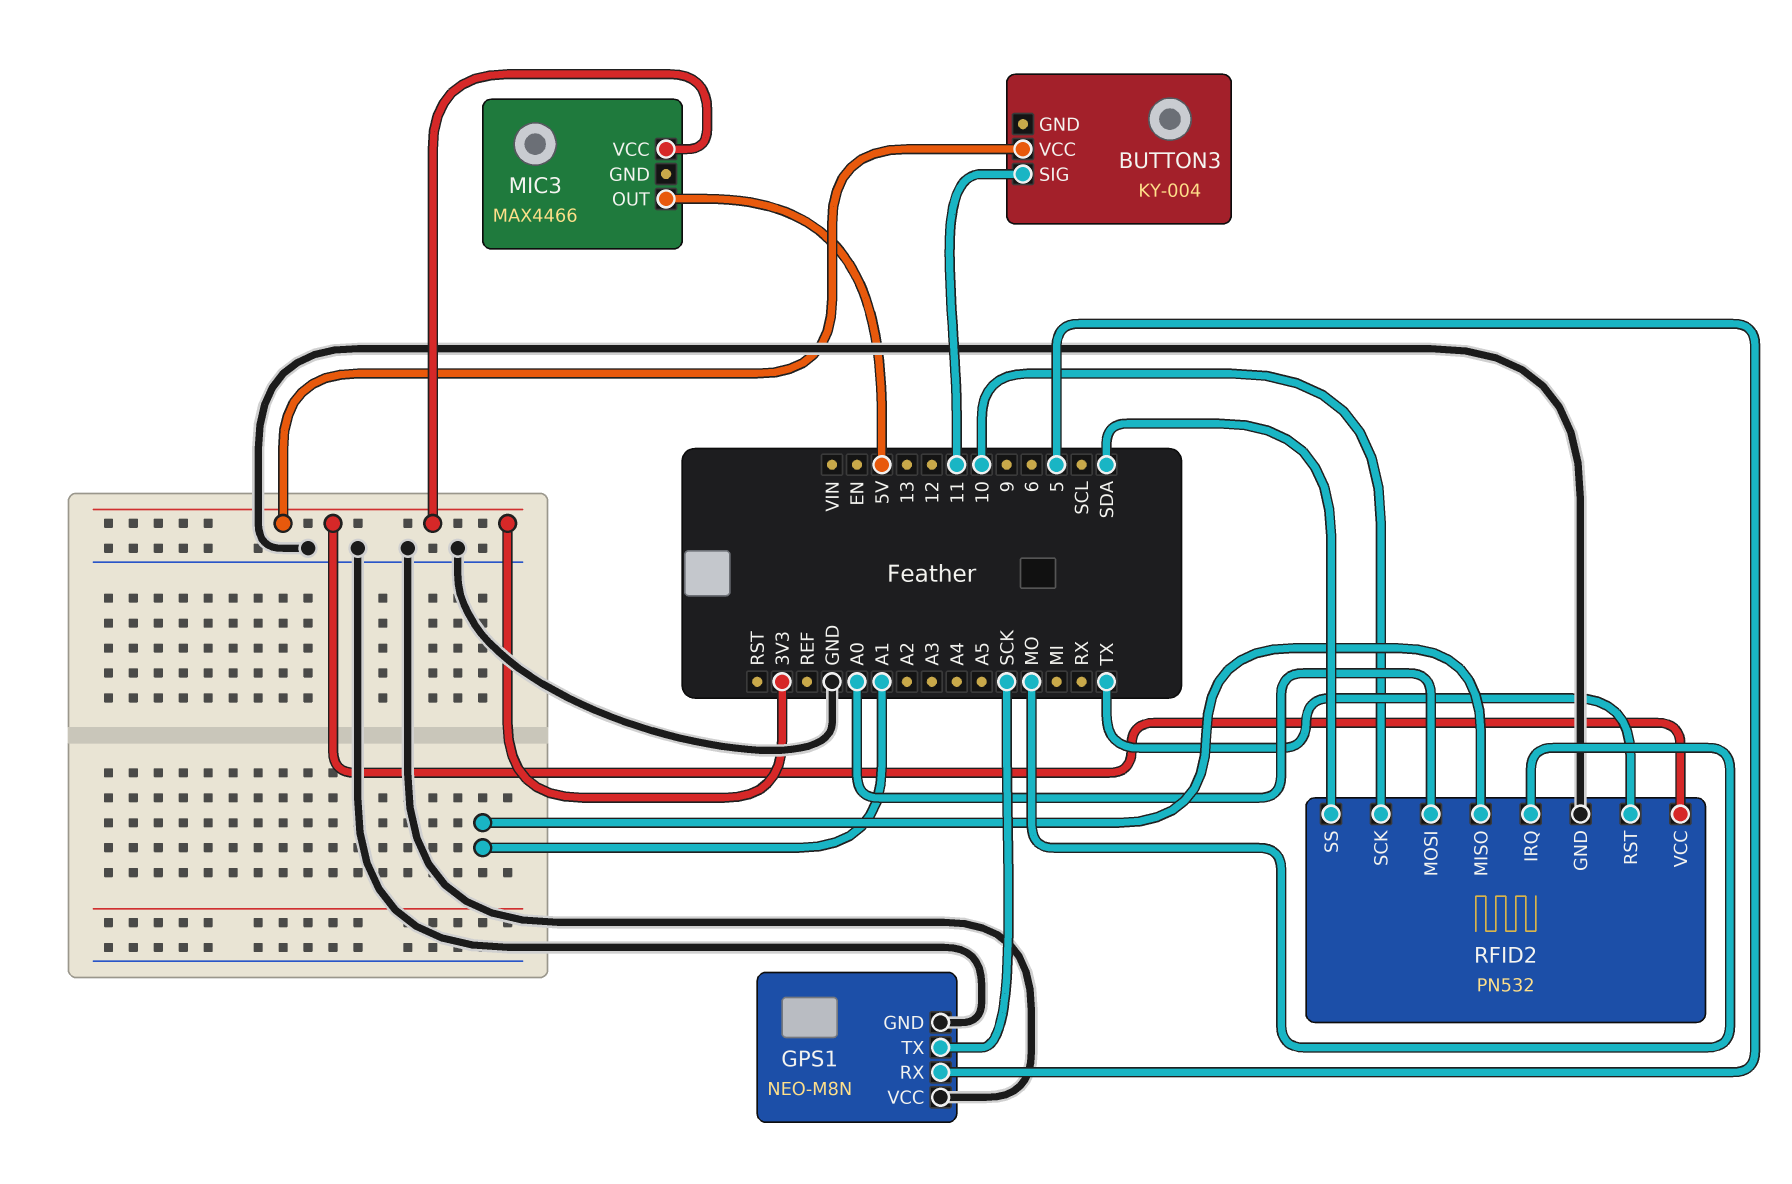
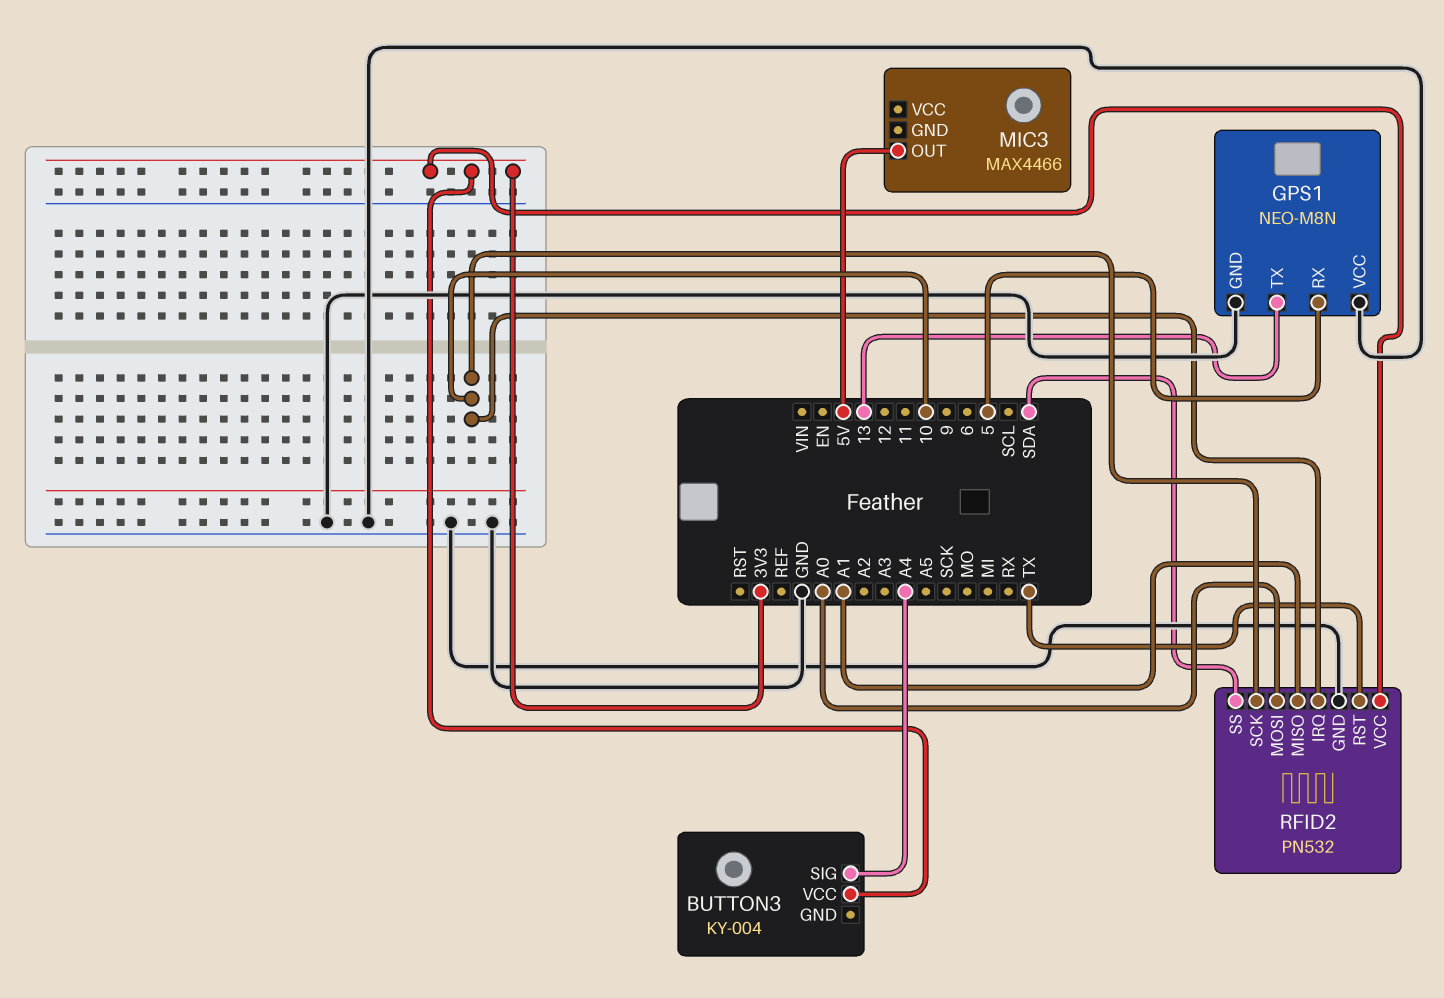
BUTTON3 pin SIG: 11 -> A4
GPS1 pin TX: SCK -> 13
MIC3 pin VCC: 3V3 -> none
RFID2 pin IRQ: MO -> 10

